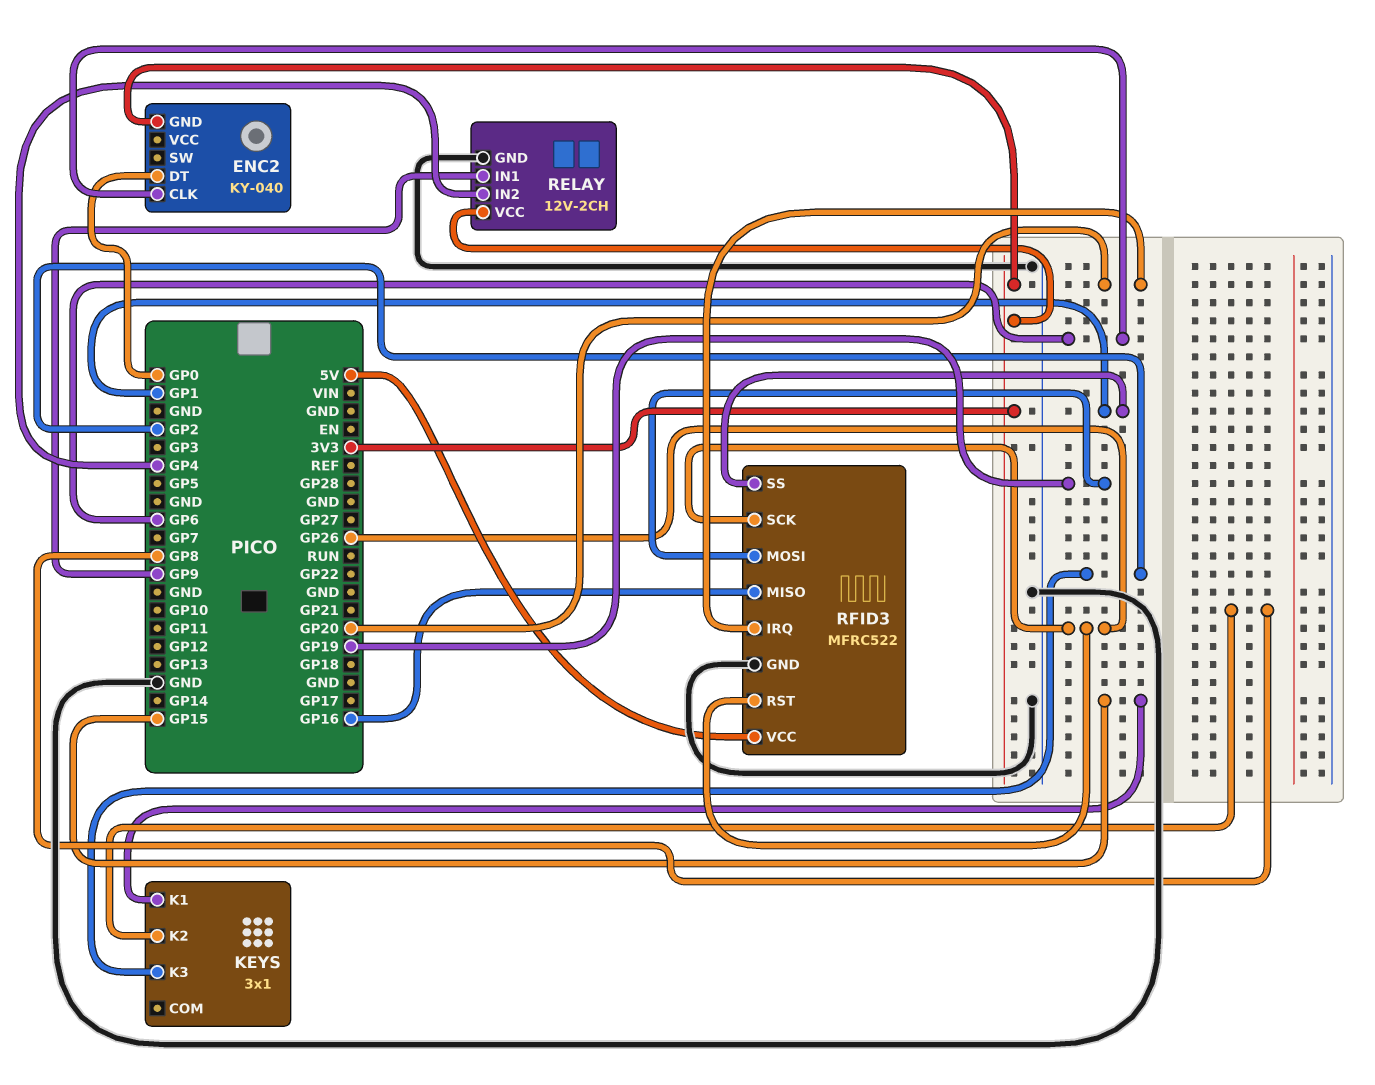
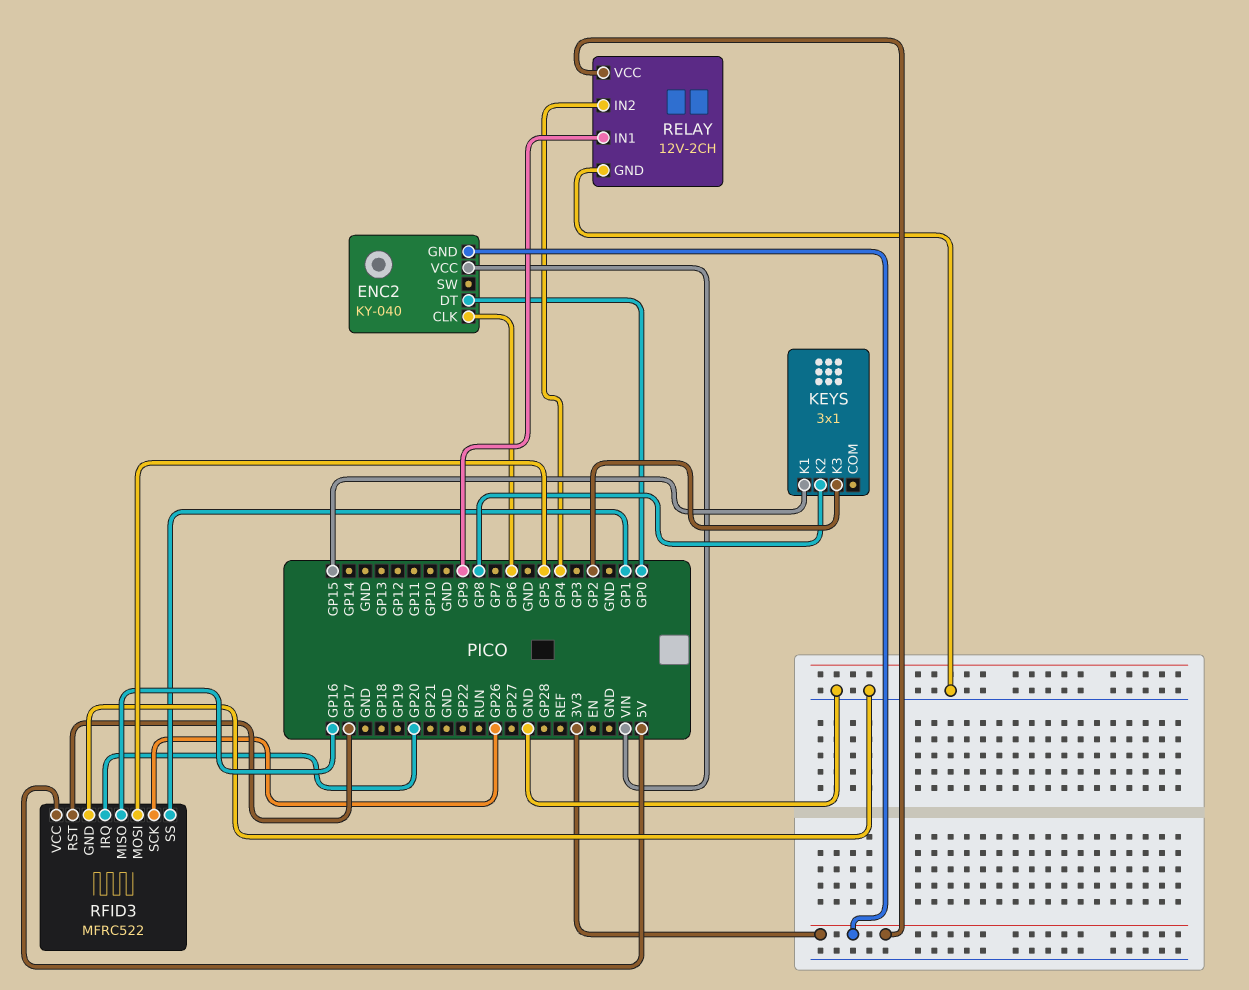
ENC2 pin VCC: none -> VIN
RFID3 pin MOSI: GP19 -> GP5
RFID3 pin RST: GP26 -> GP17

